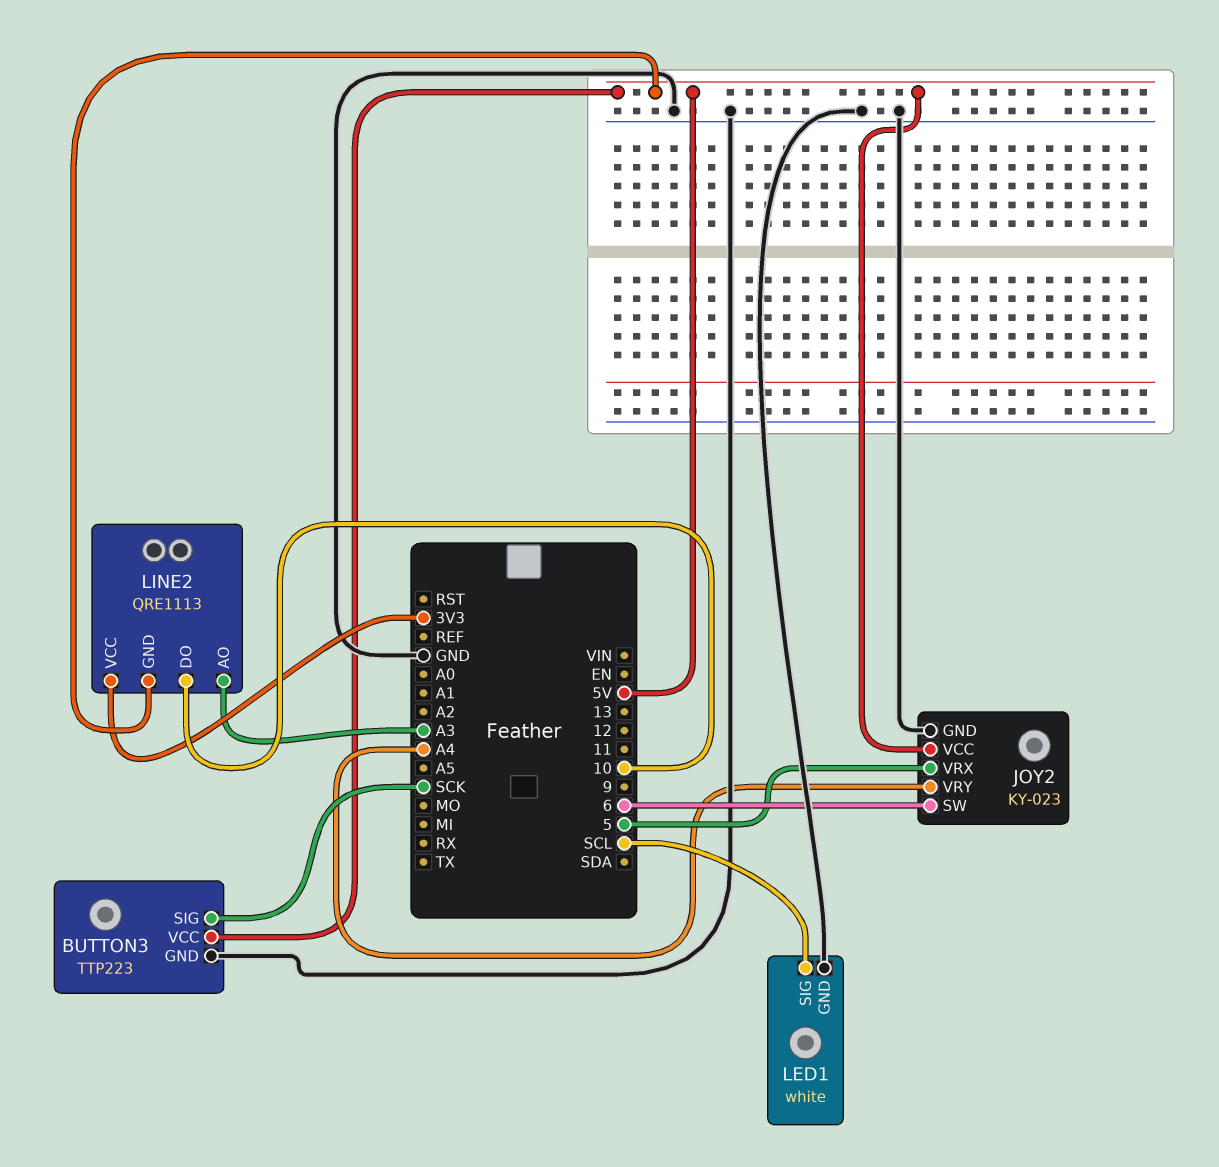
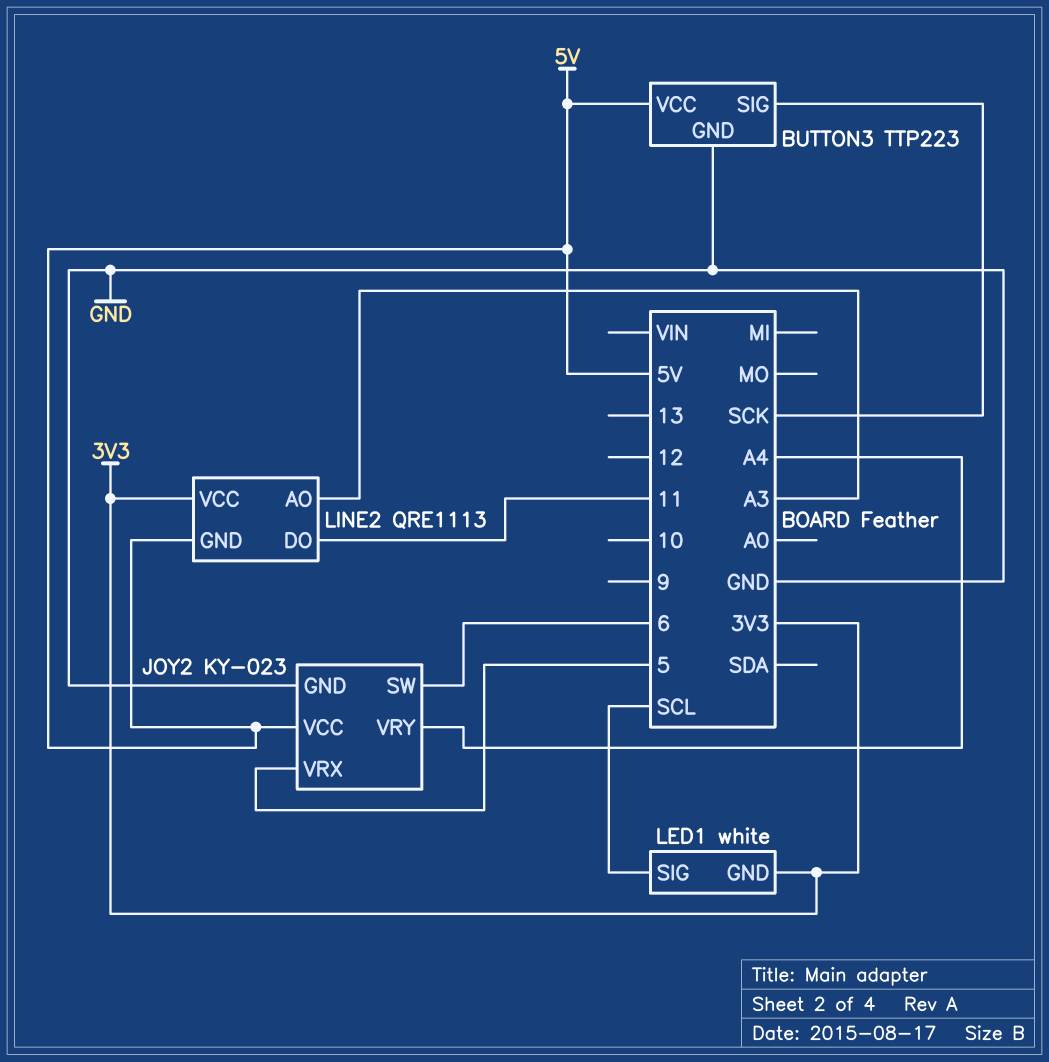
LED1 pin GND: GND -> 3V3
LINE2 pin DO: 10 -> 11

